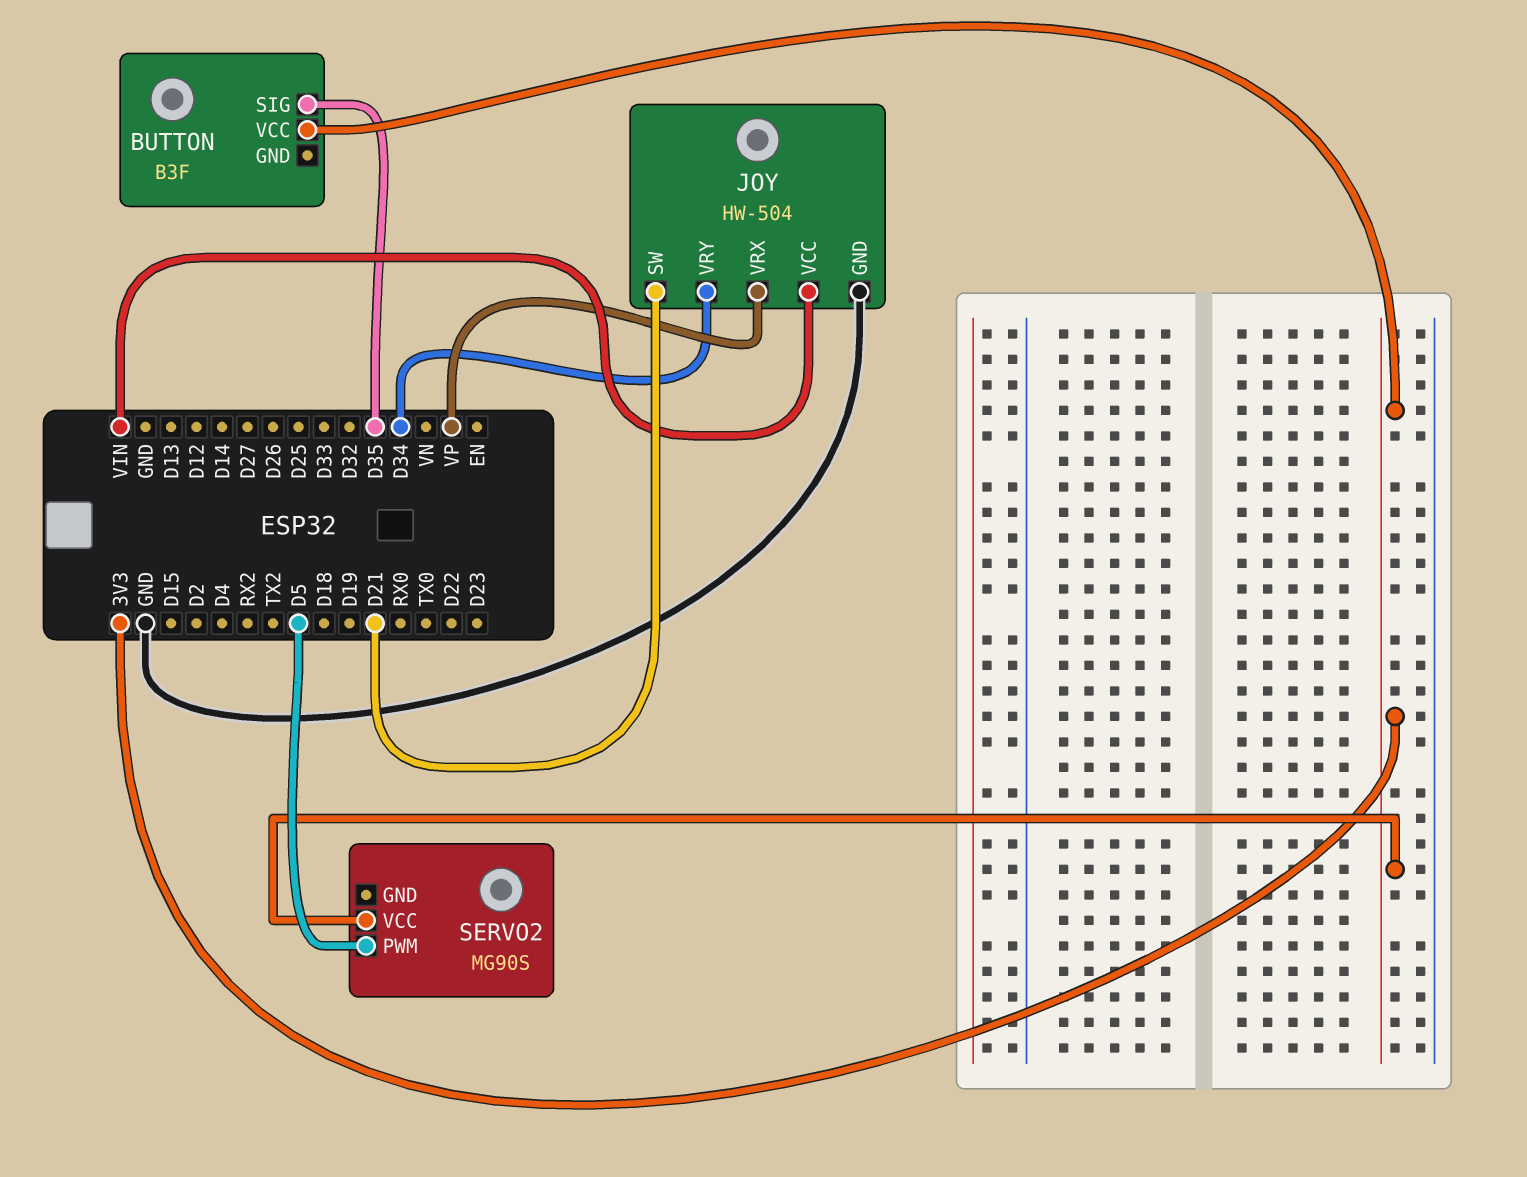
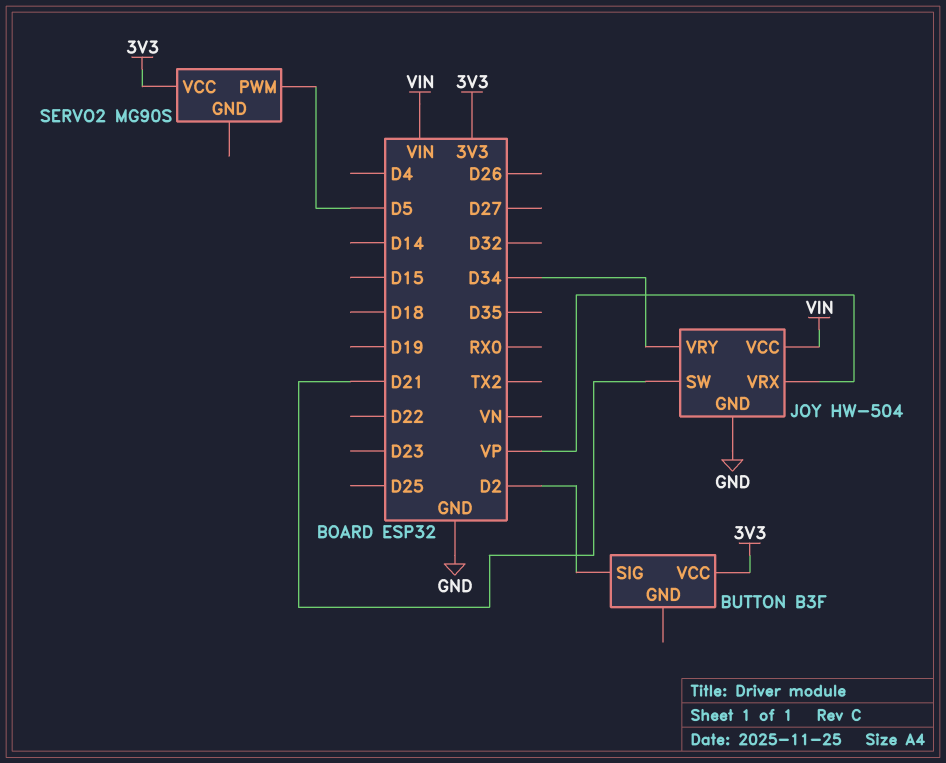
BUTTON pin SIG: D35 -> D2

